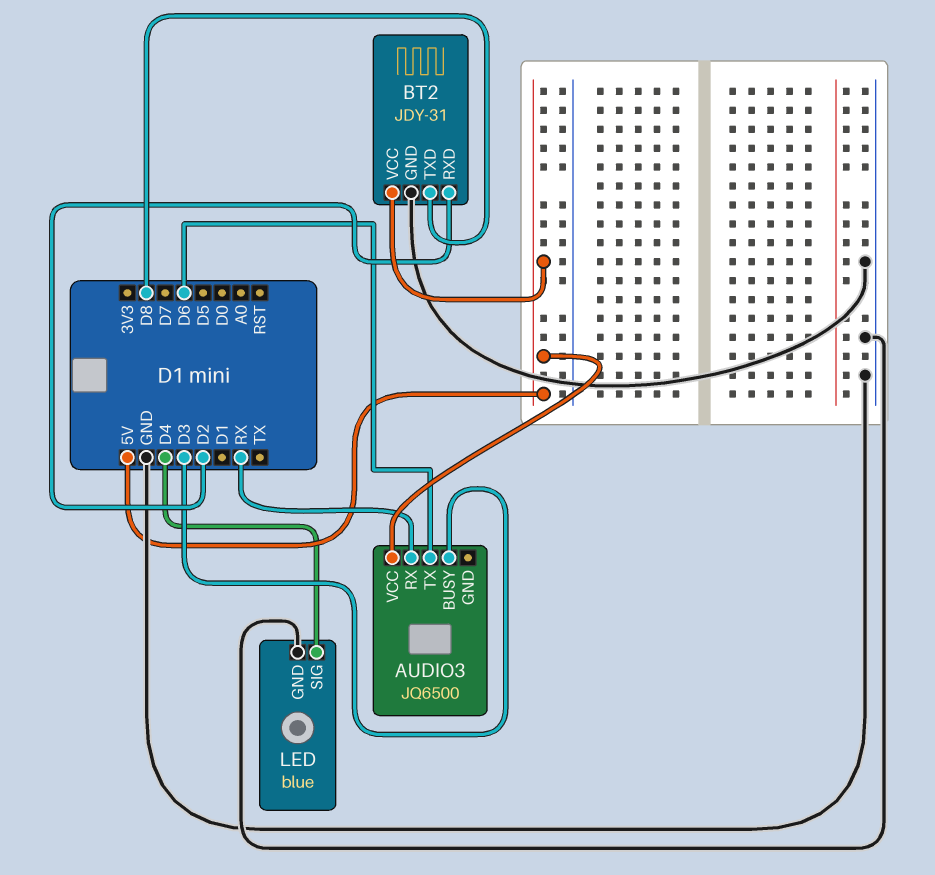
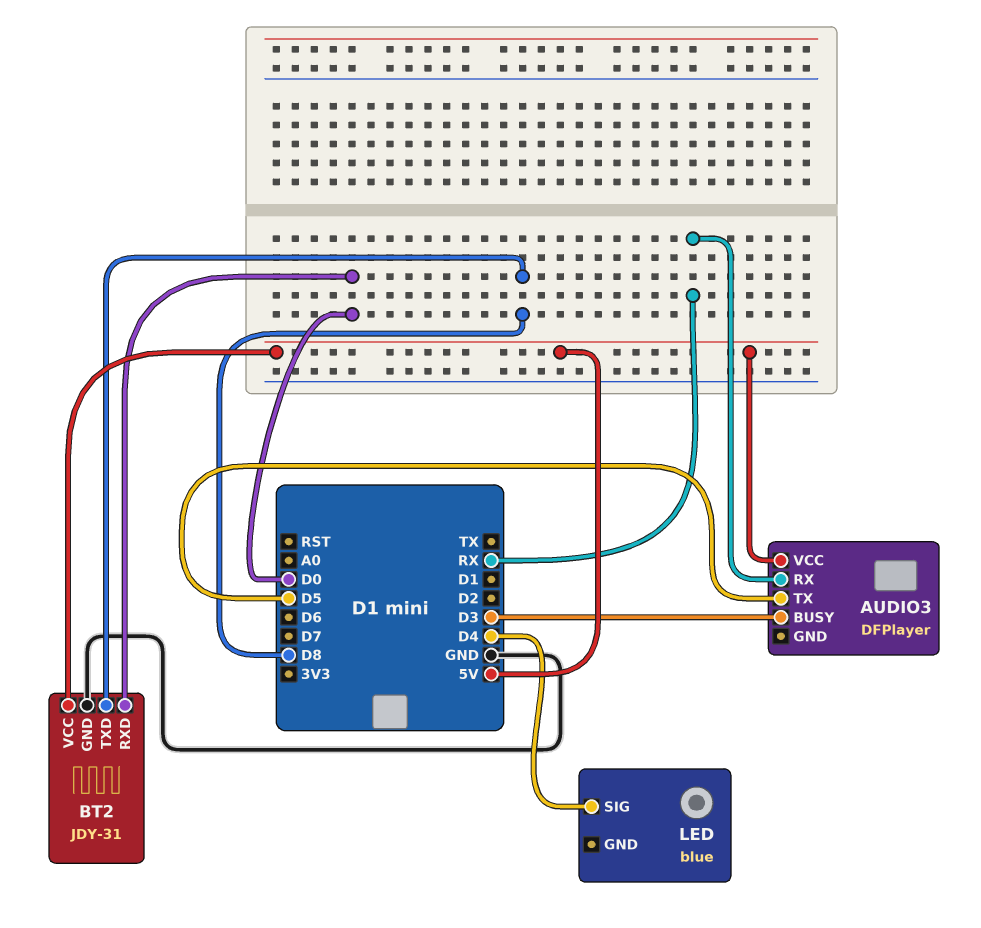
AUDIO3: JQ6500 -> DFPlayer
AUDIO3 pin TX: D6 -> D5
BT2 pin RXD: D2 -> D0
LED pin GND: GND -> none

